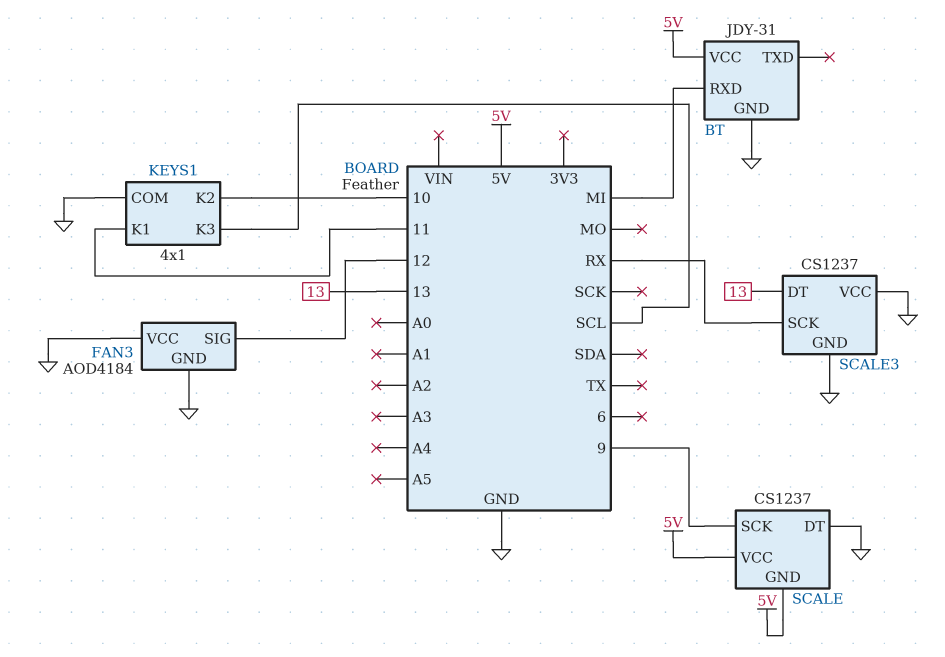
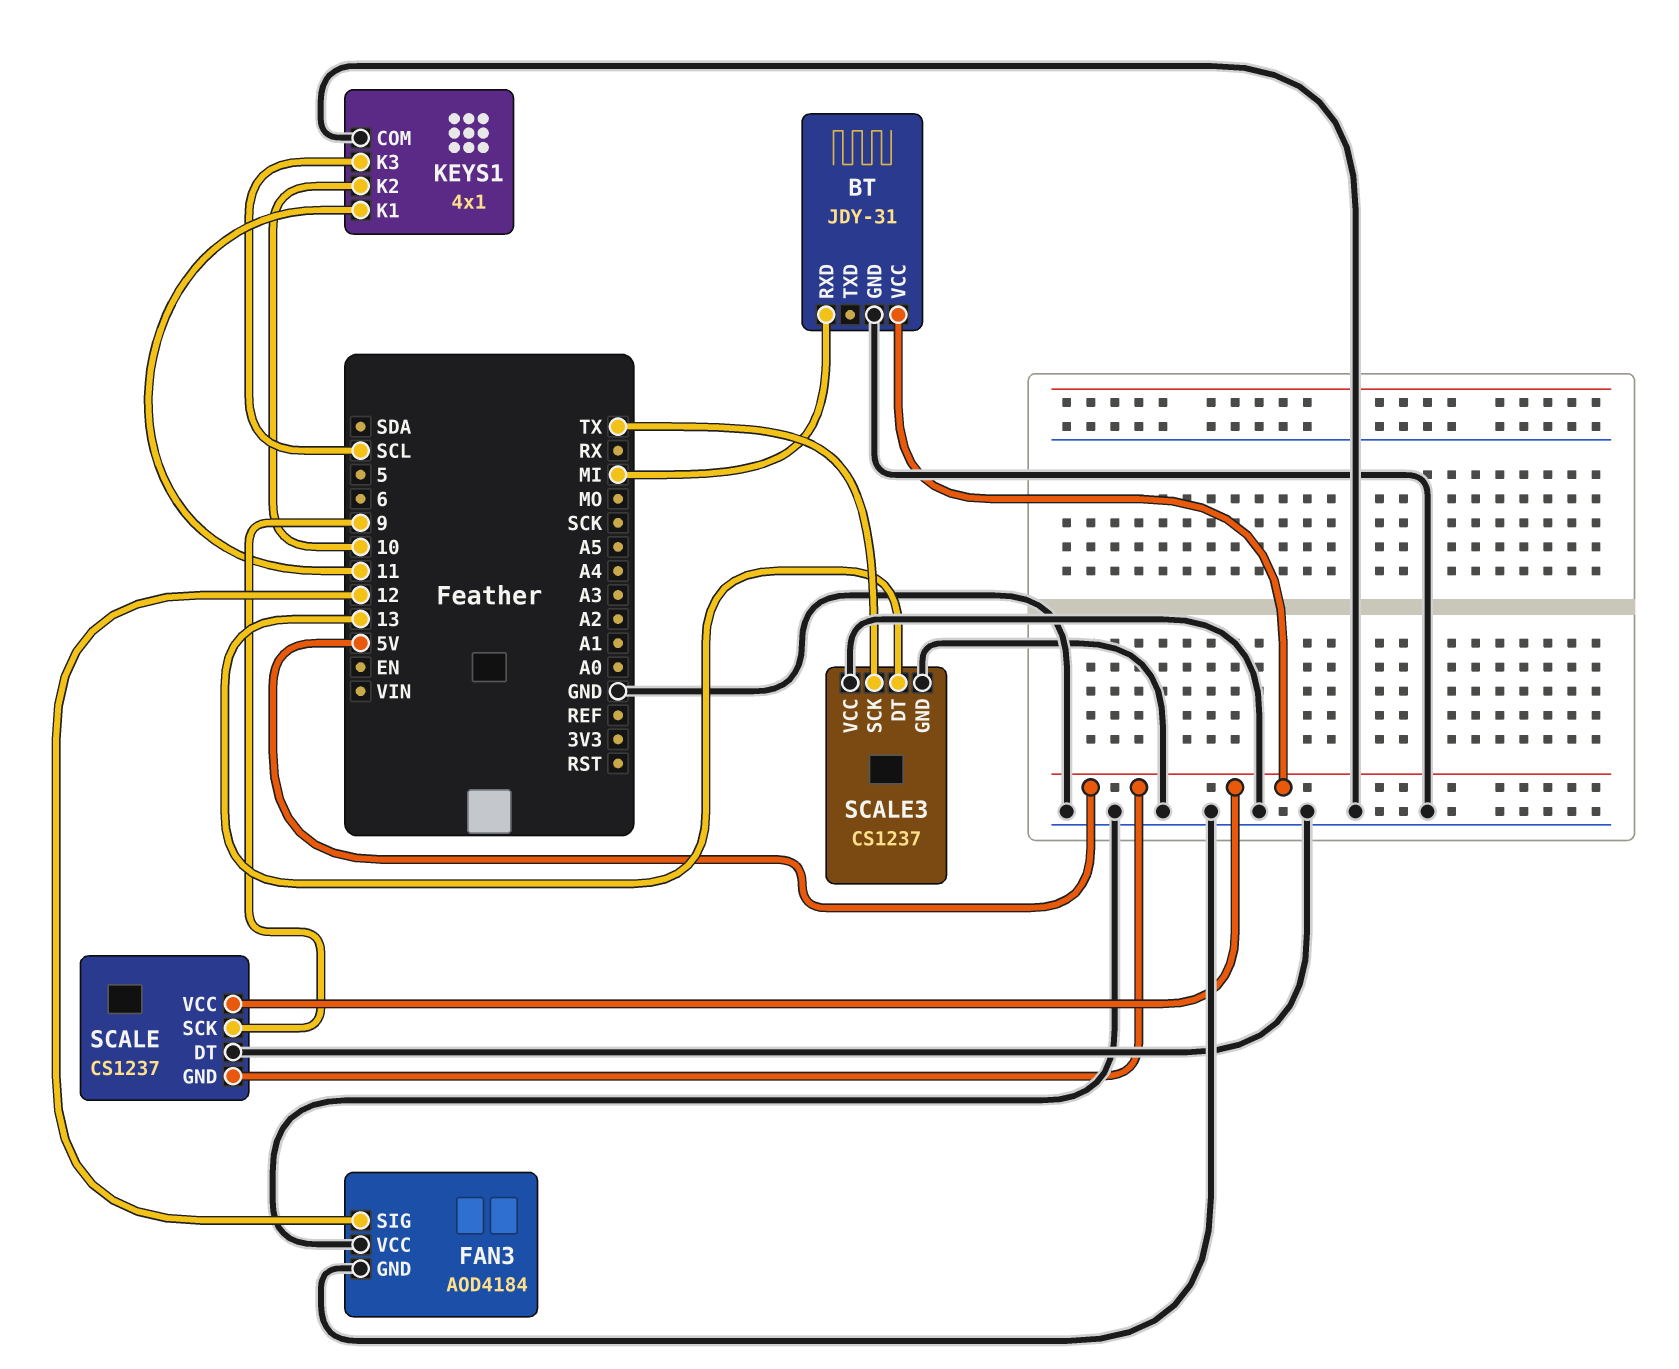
SCALE3 pin SCK: RX -> TX

